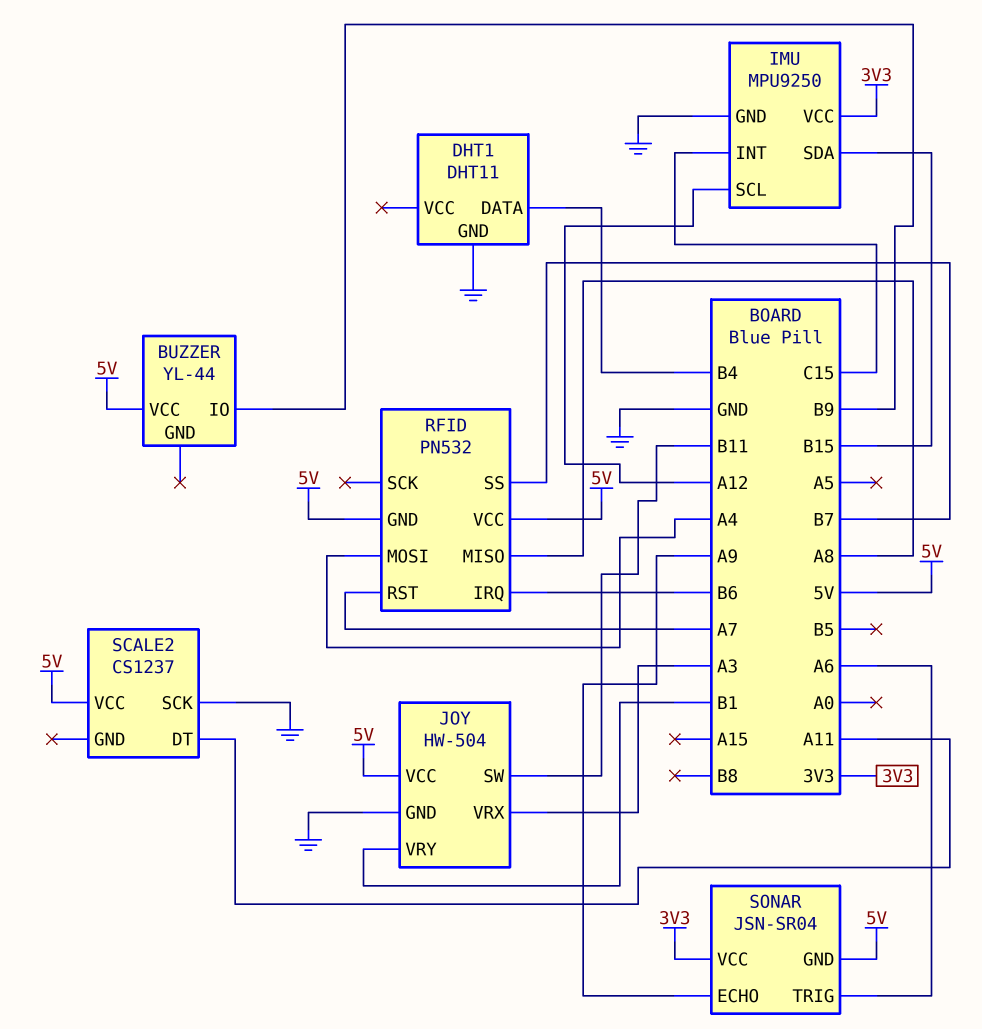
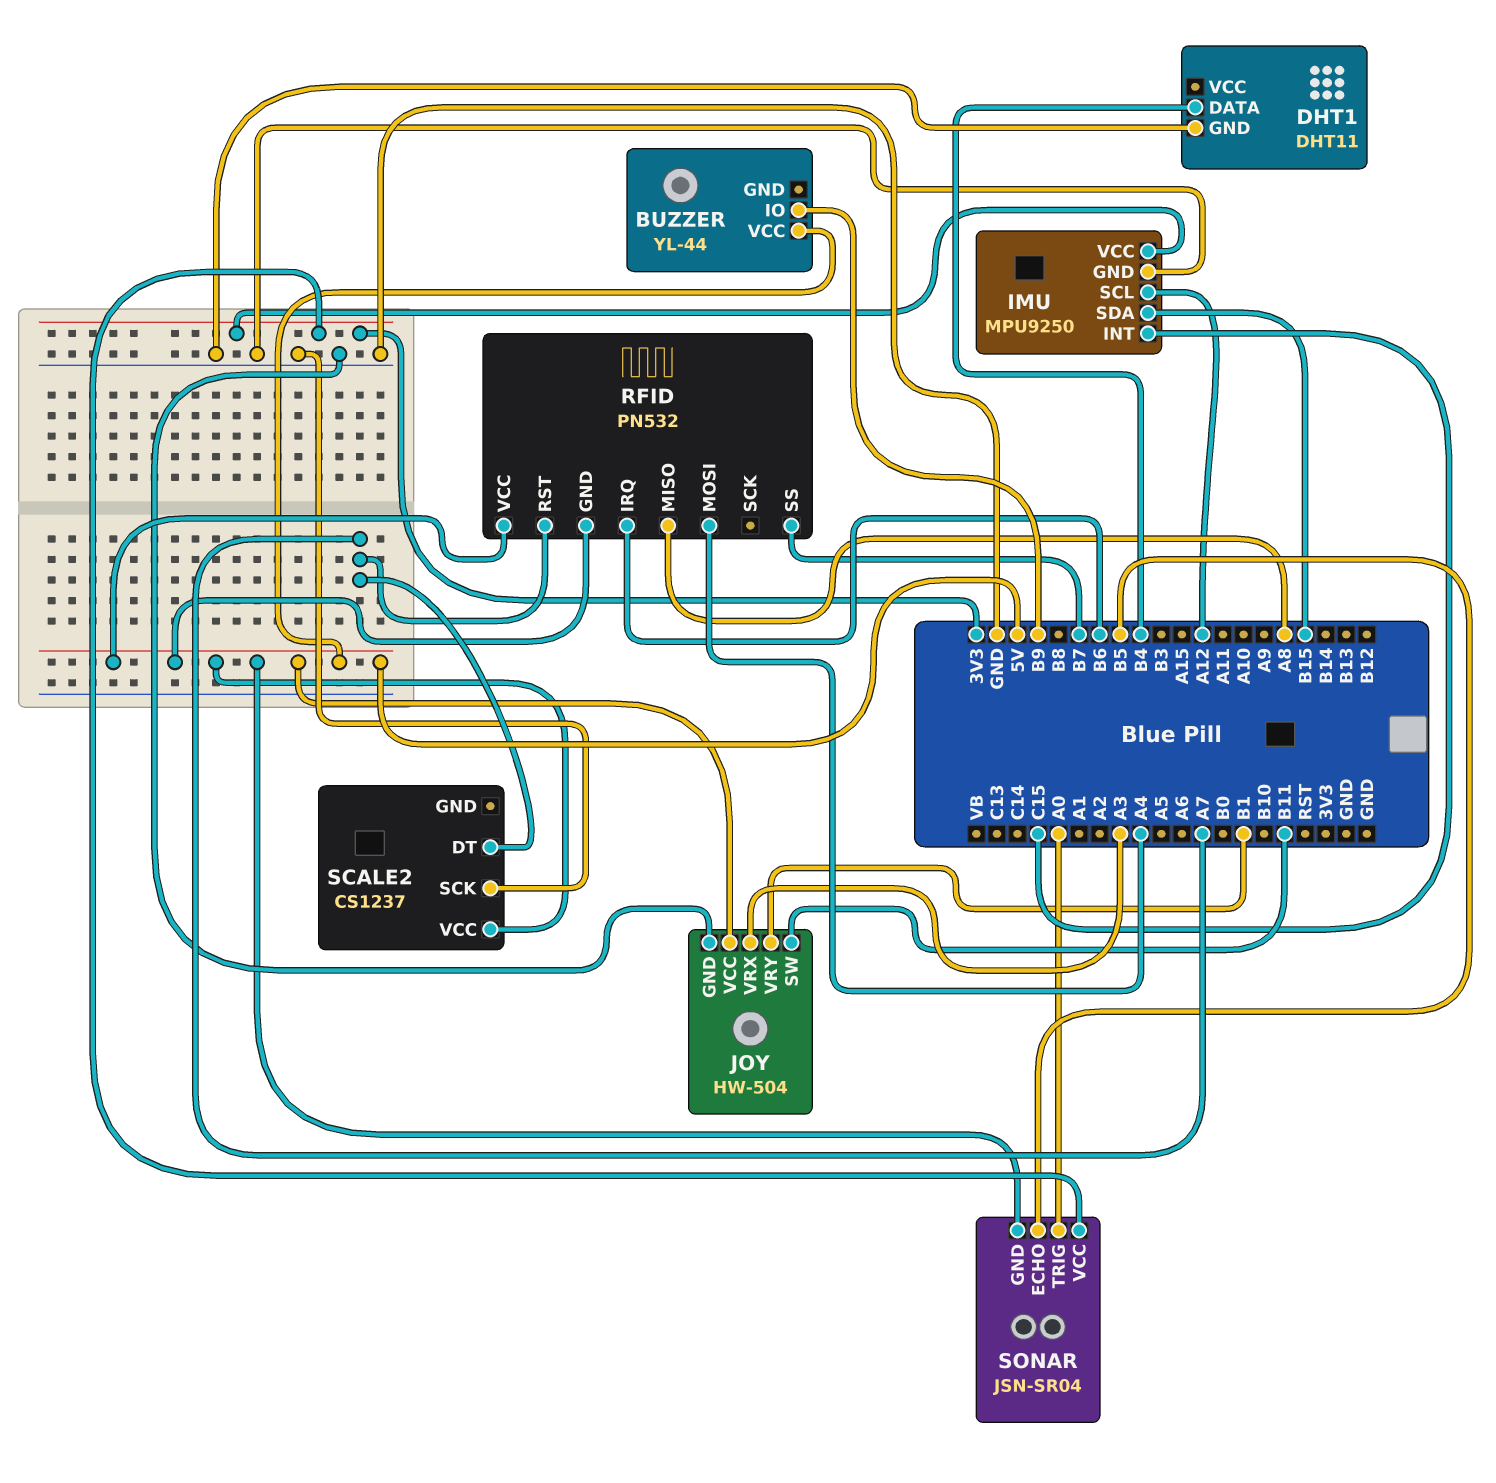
SCALE2 pin DT: A11 -> A7
SONAR pin ECHO: A9 -> B5
SONAR pin TRIG: A6 -> A0

